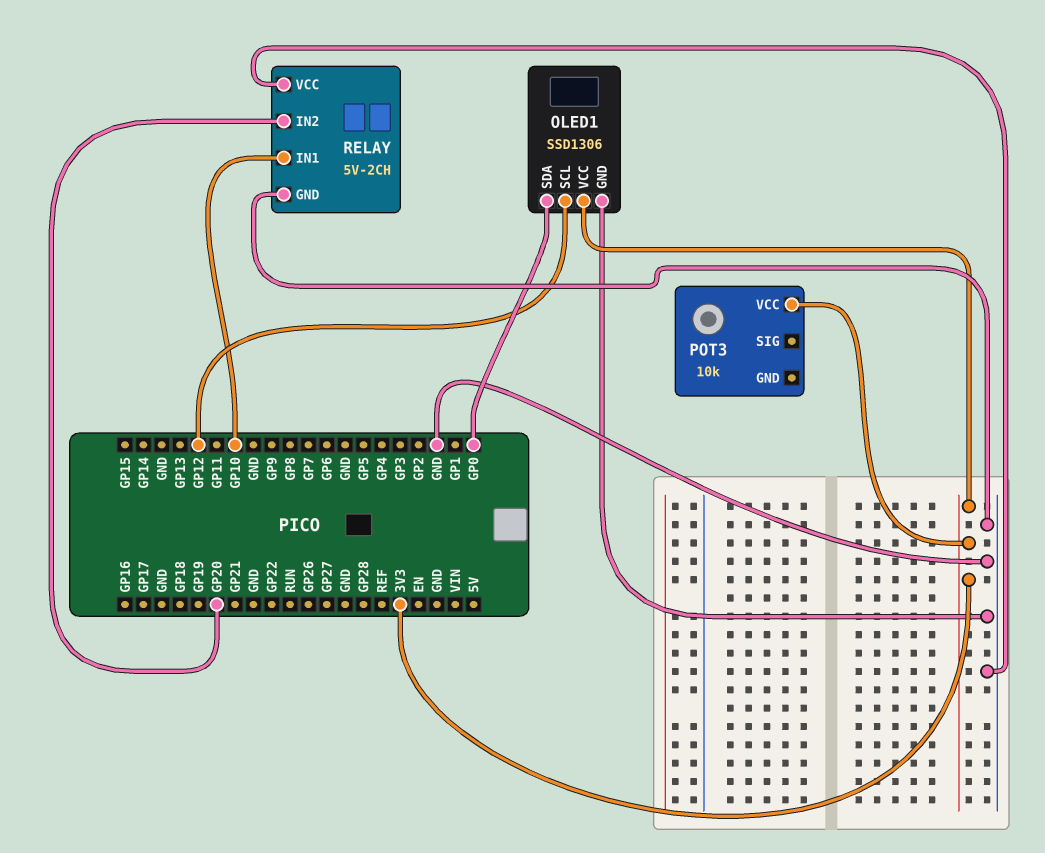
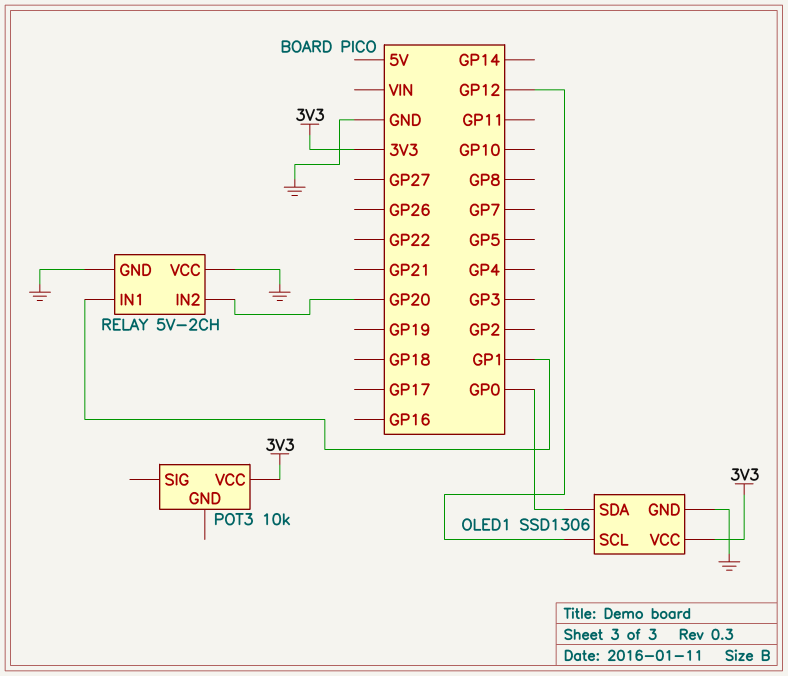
RELAY pin IN1: GP10 -> GP1

